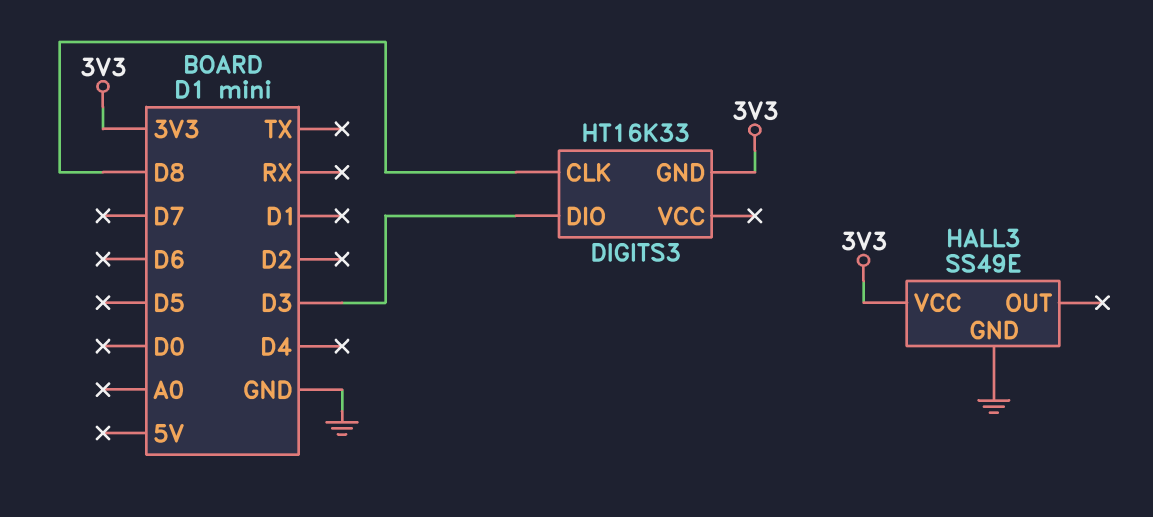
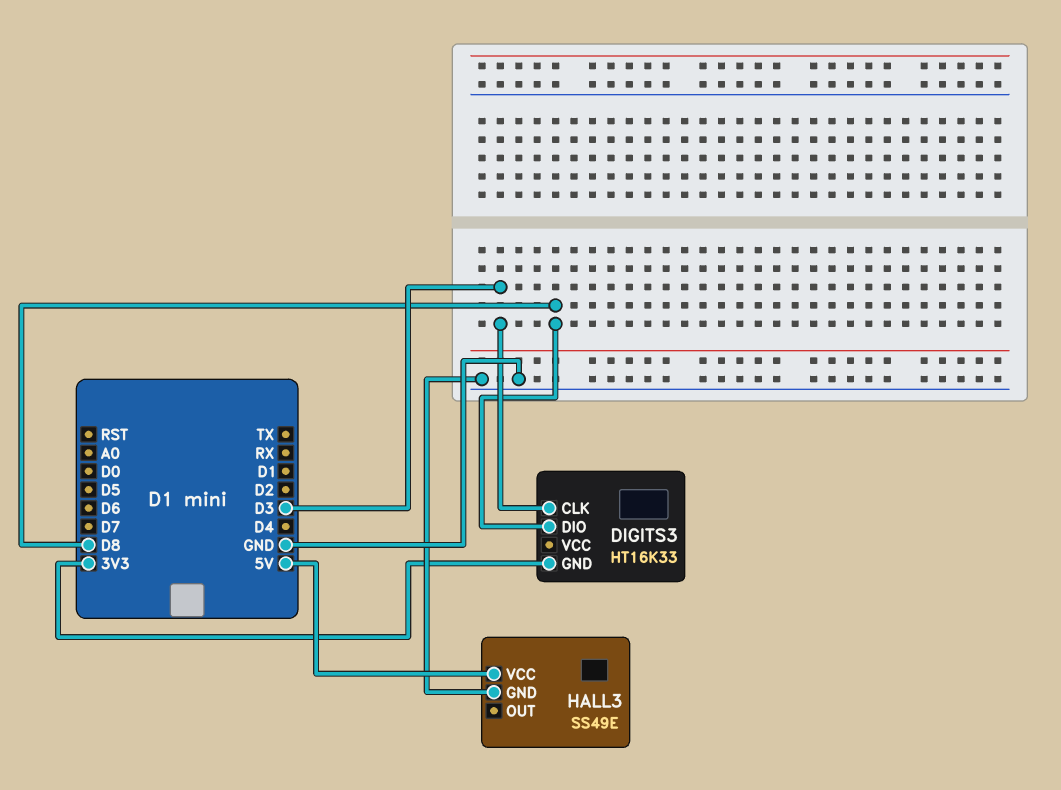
DIGITS3 pin CLK: D8 -> D3
DIGITS3 pin DIO: D3 -> D8
HALL3 pin VCC: 3V3 -> 5V

